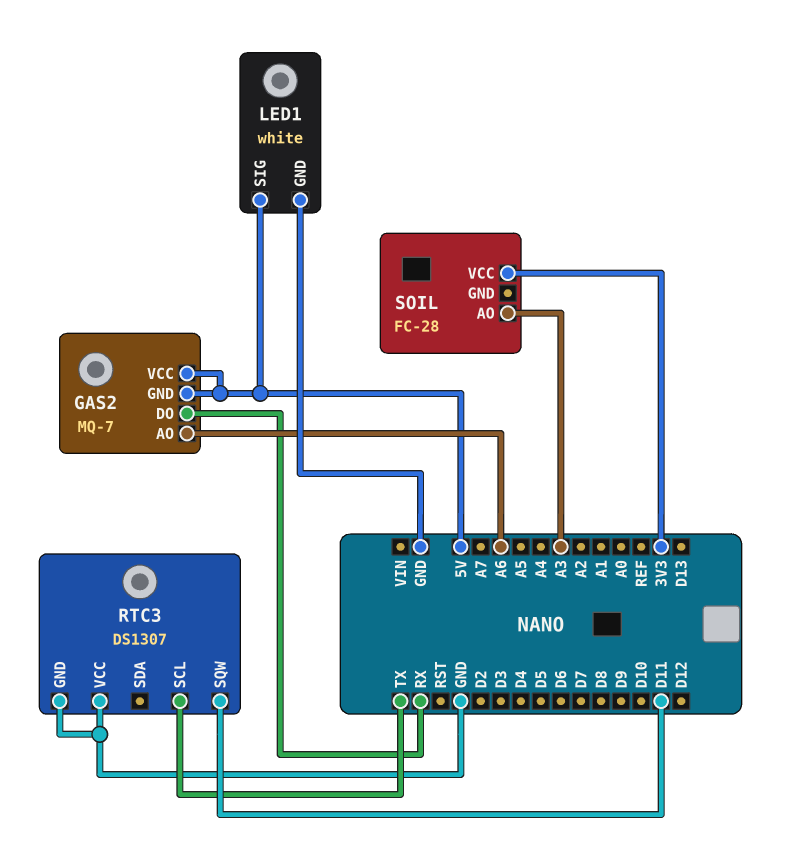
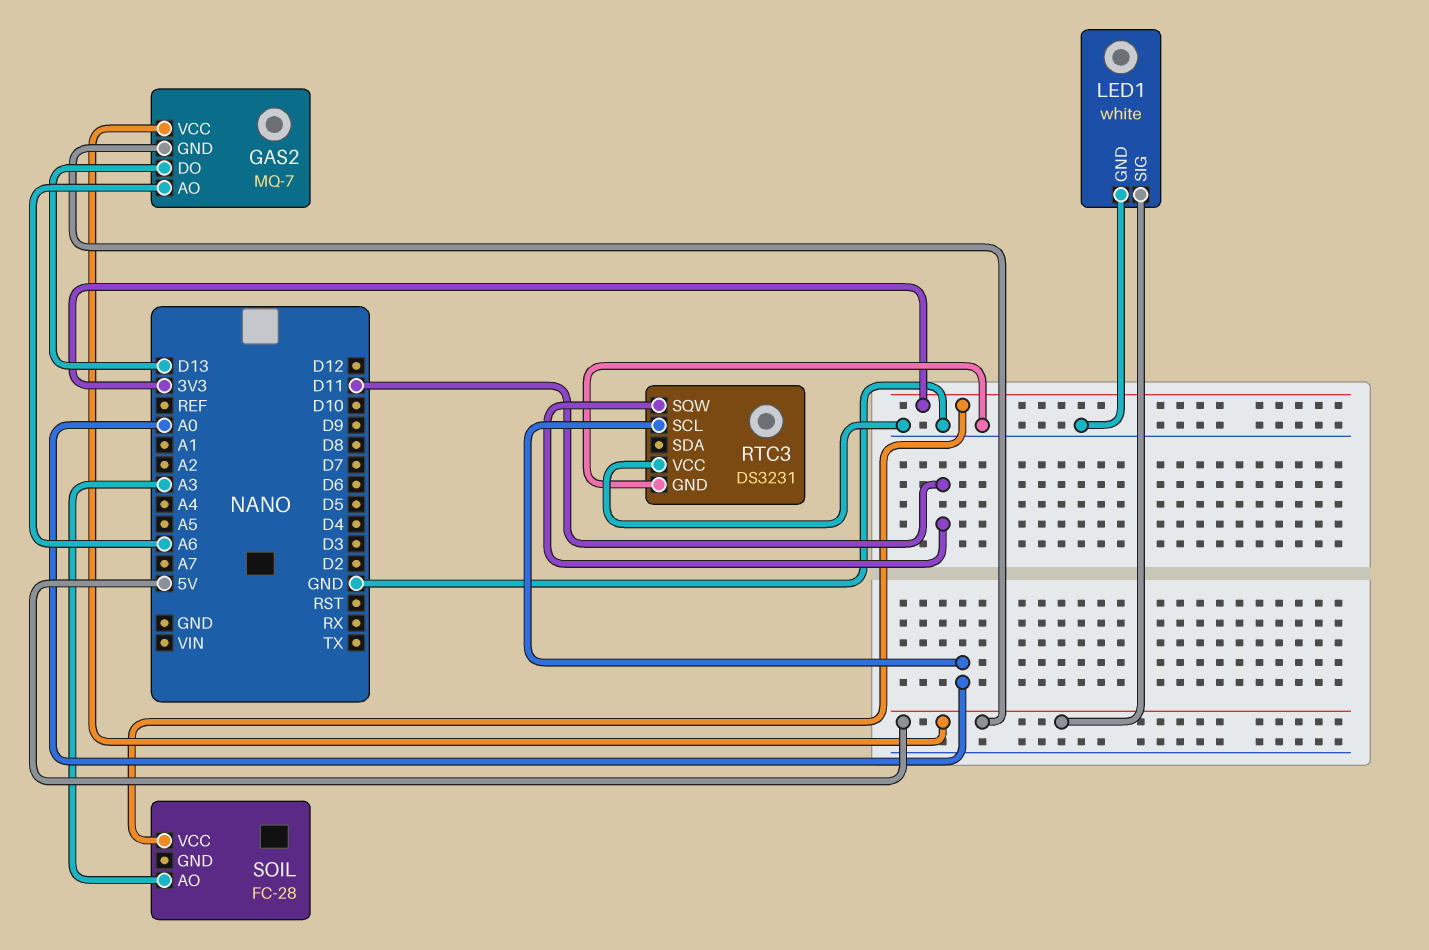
GAS2 pin DO: RX -> D13
RTC3: DS1307 -> DS3231
RTC3 pin SCL: TX -> A0

